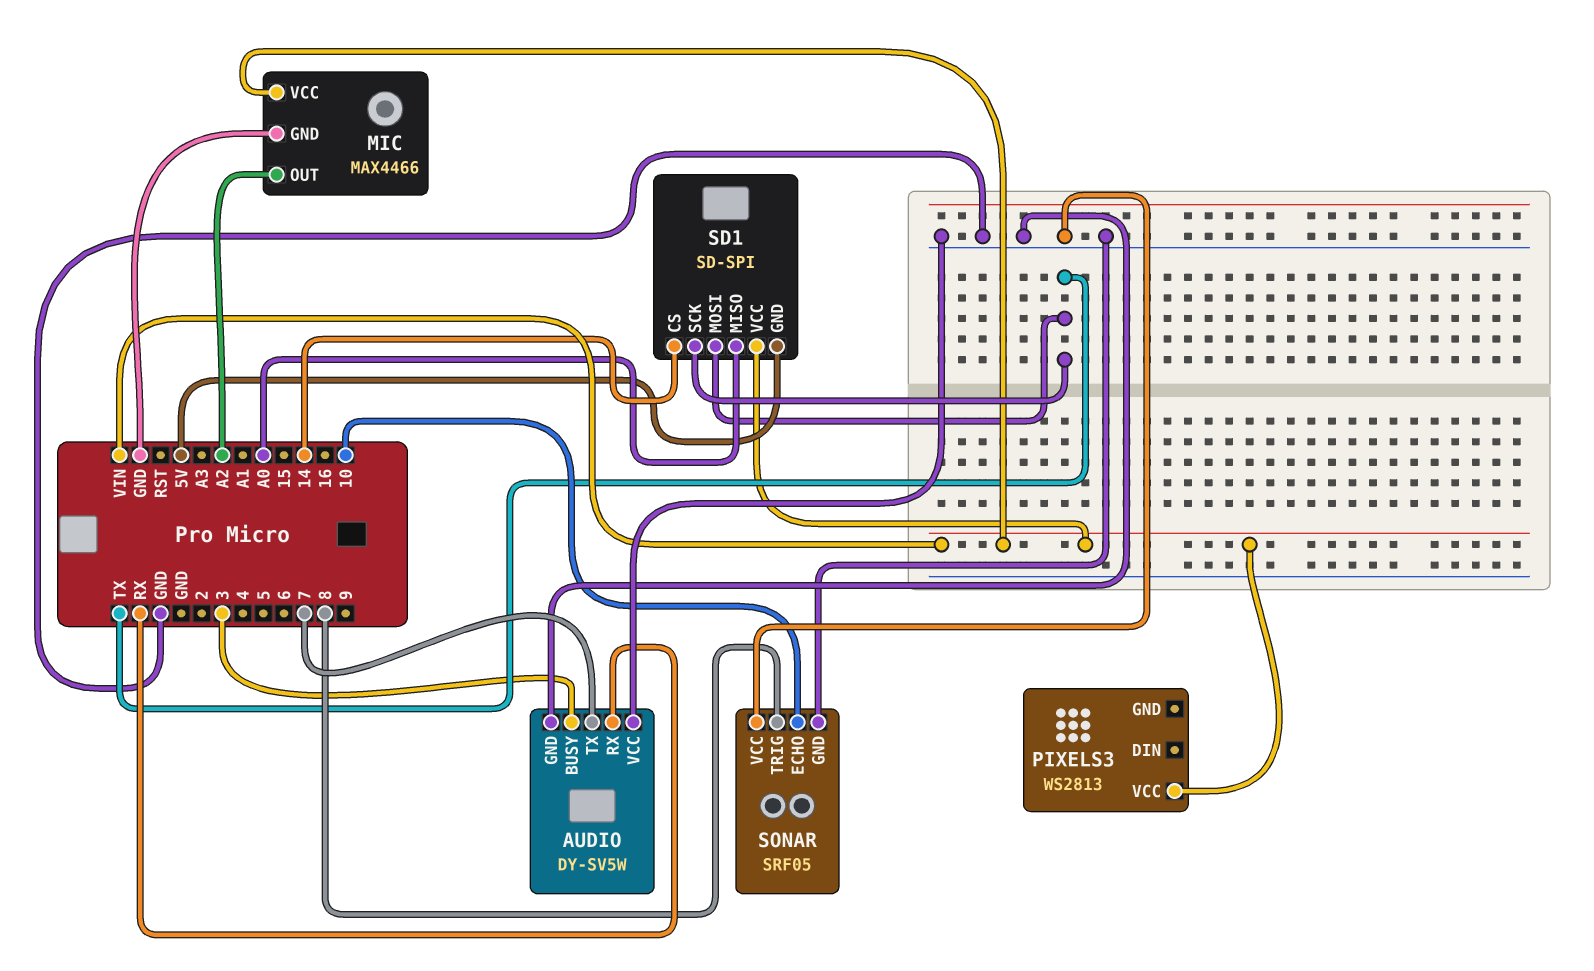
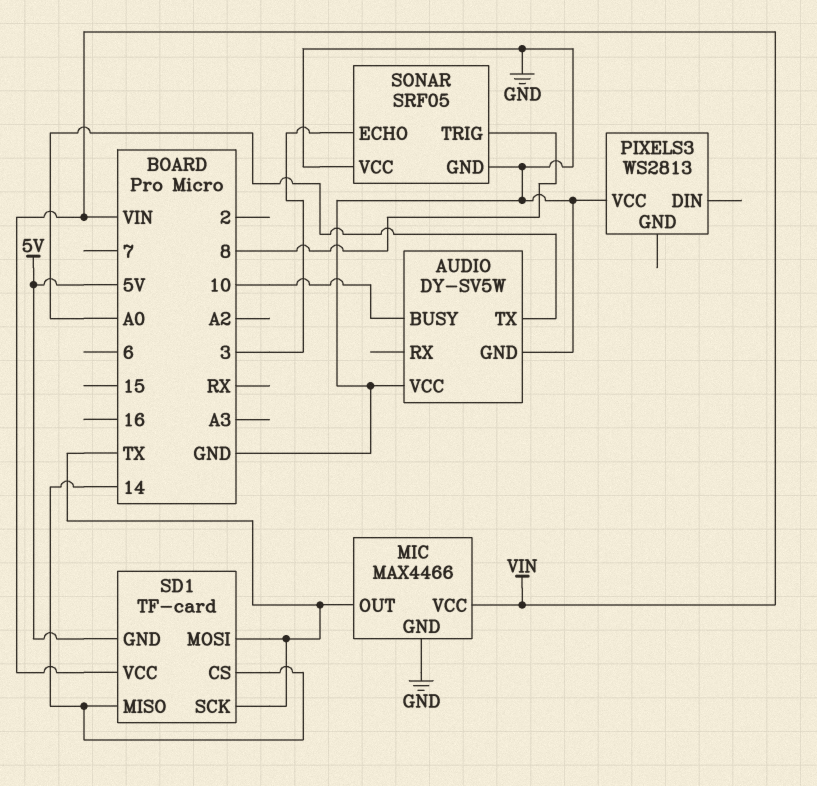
AUDIO pin BUSY: 3 -> 10
AUDIO pin RX: RX -> none
AUDIO pin TX: 7 -> A0
MIC pin OUT: A2 -> TX
PIXELS3 pin VCC: VIN -> GND
SD1: SD-SPI -> TF-card
SD1 pin MISO: A0 -> 14
SONAR pin ECHO: 10 -> 3

